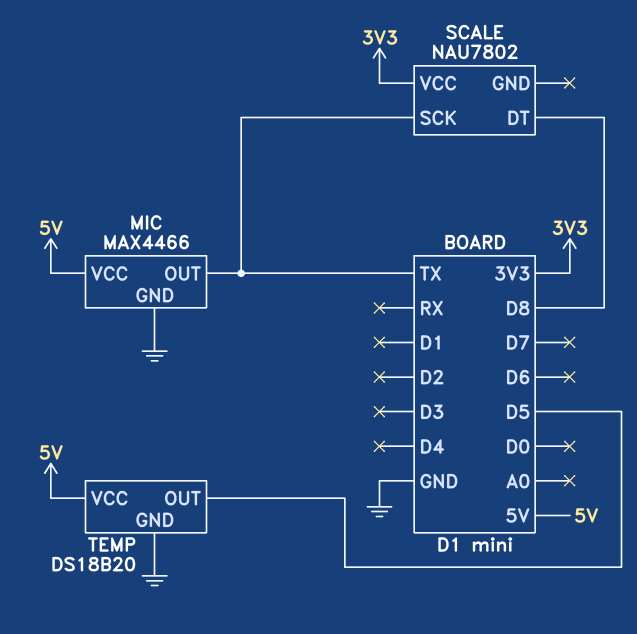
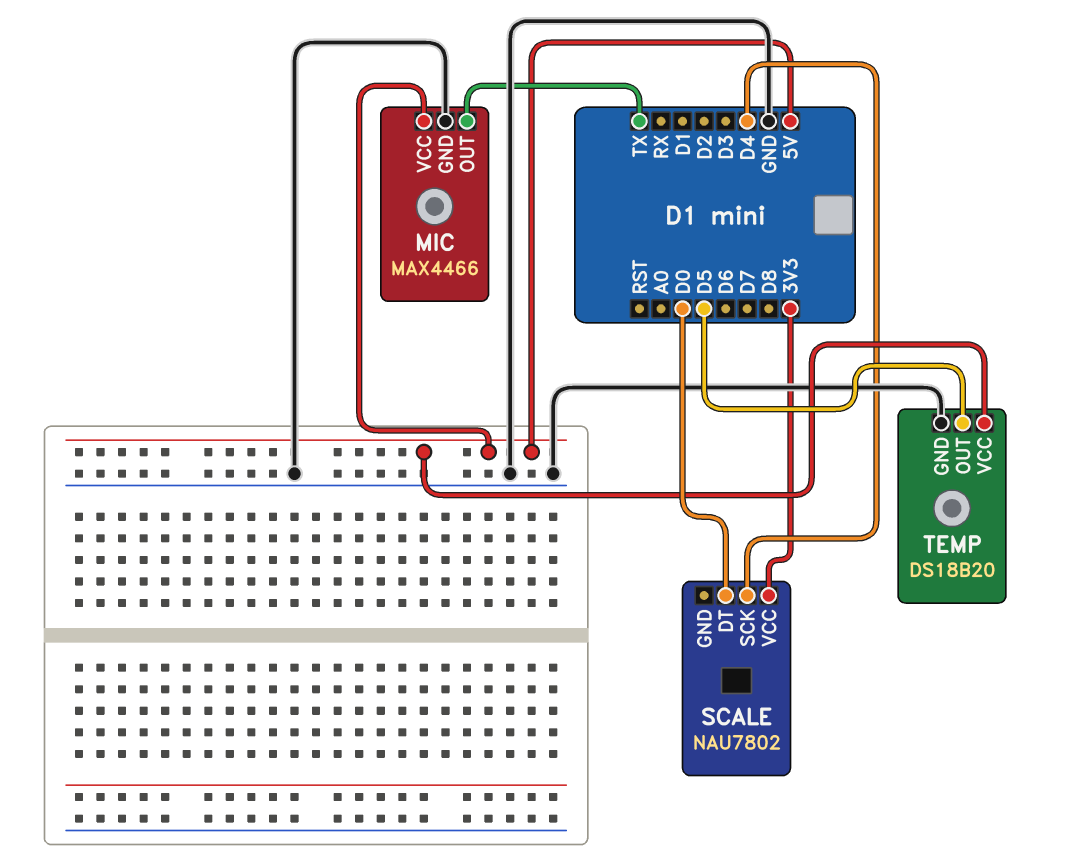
SCALE pin DT: D8 -> D0
SCALE pin SCK: TX -> D4

